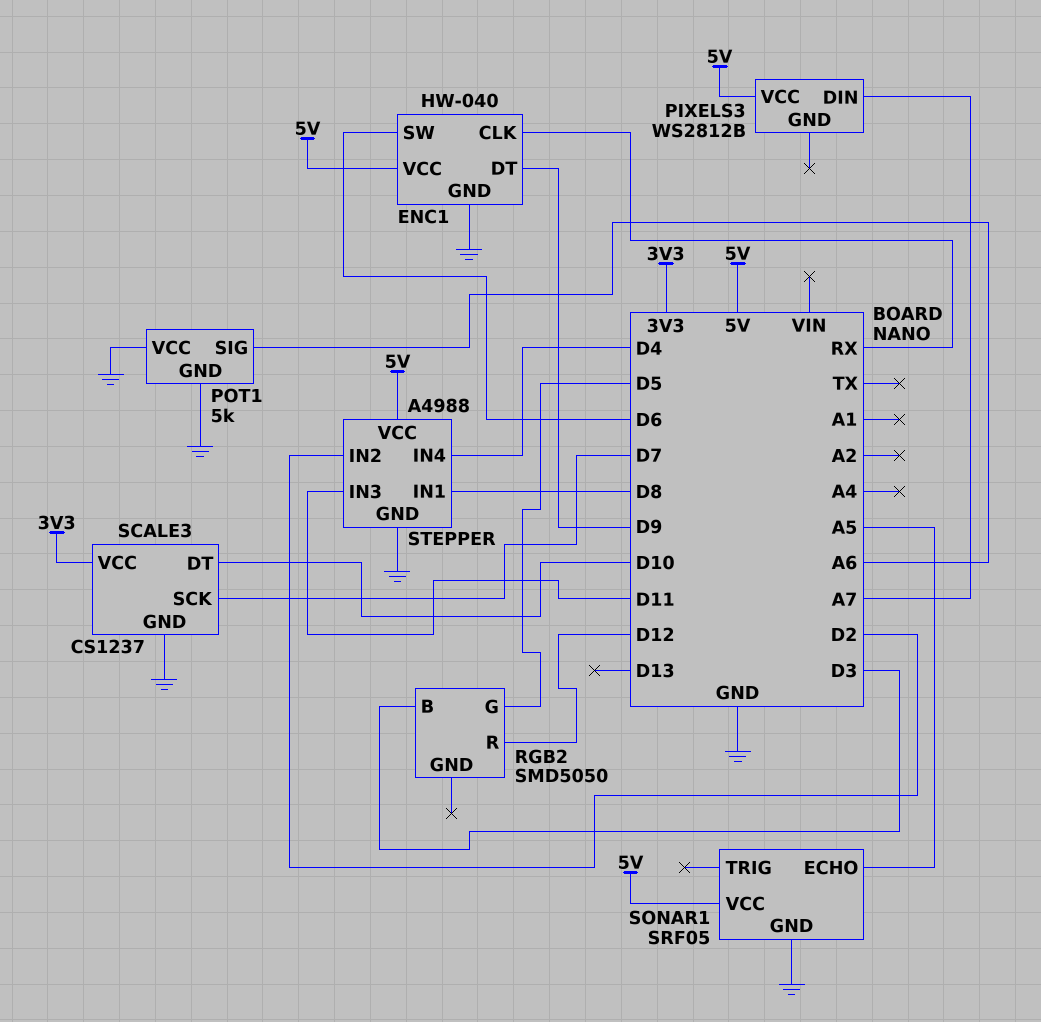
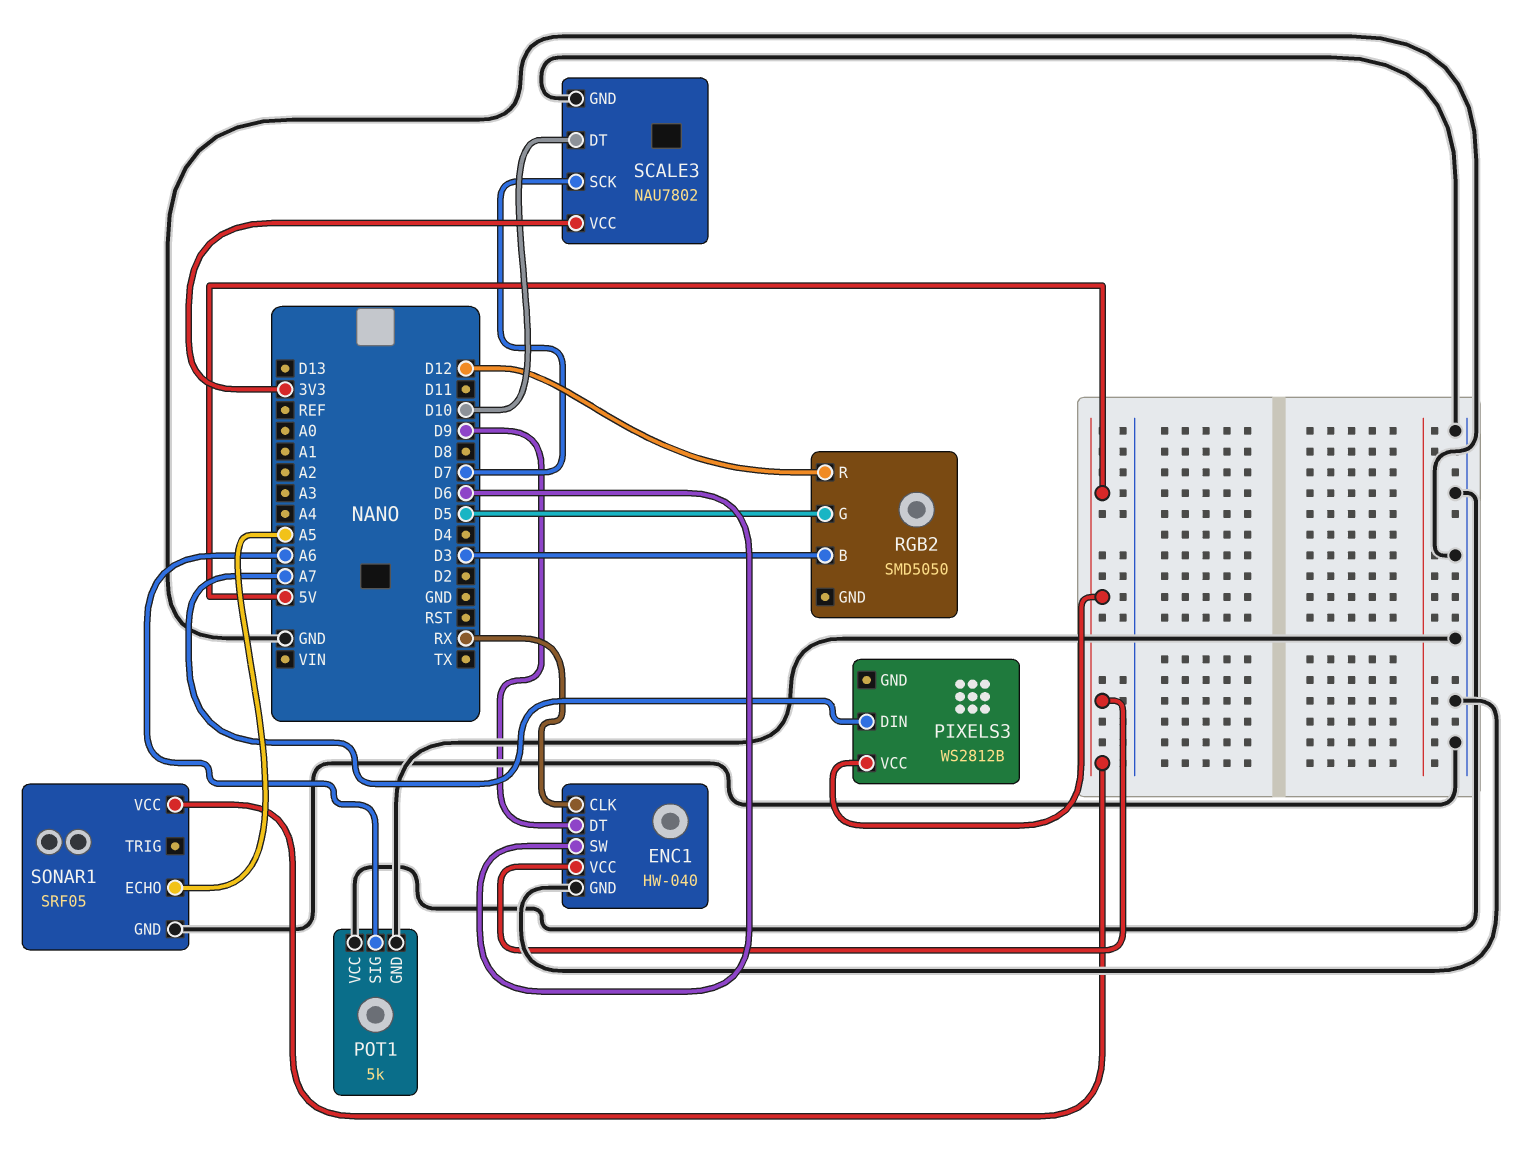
SCALE3: CS1237 -> NAU7802
STEPPER: A4988 -> none
STEPPER pin GND: GND -> none
STEPPER pin IN1: D8 -> none
STEPPER pin IN2: D2 -> none
STEPPER pin IN3: D11 -> none
STEPPER pin IN4: D4 -> none
STEPPER pin VCC: 5V -> none

